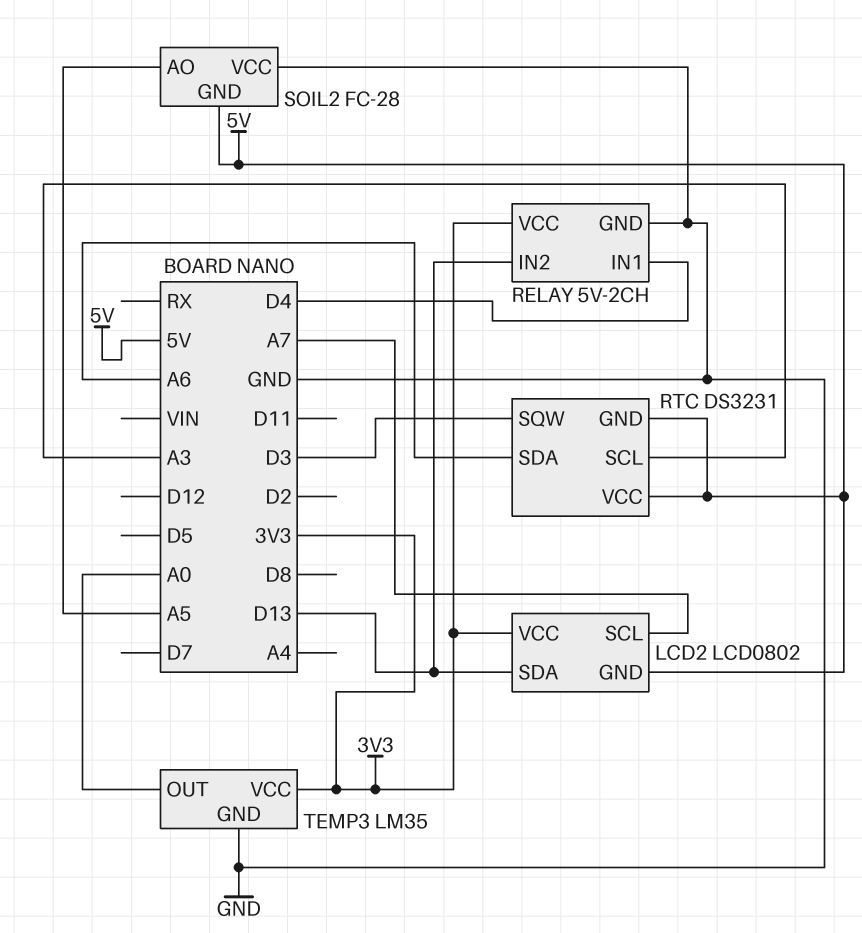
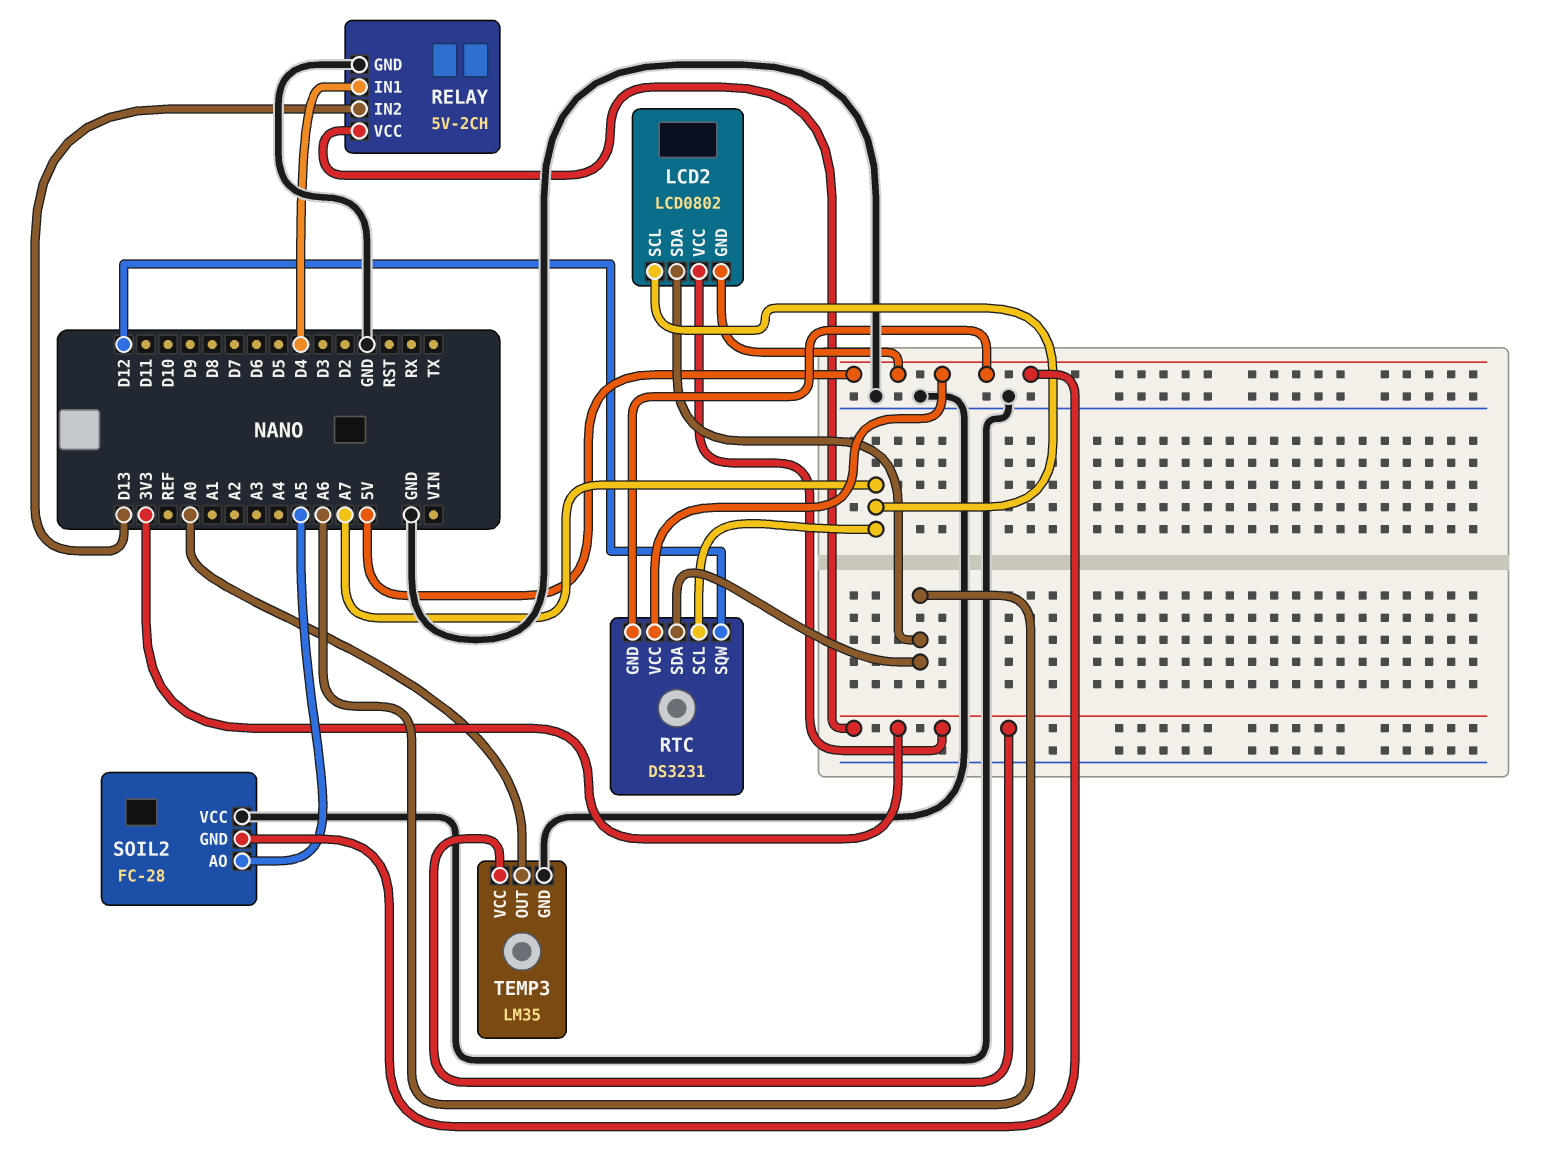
LCD2 pin SDA: D13 -> A6
RTC pin SCL: A3 -> A7
RTC pin SQW: D3 -> D12

